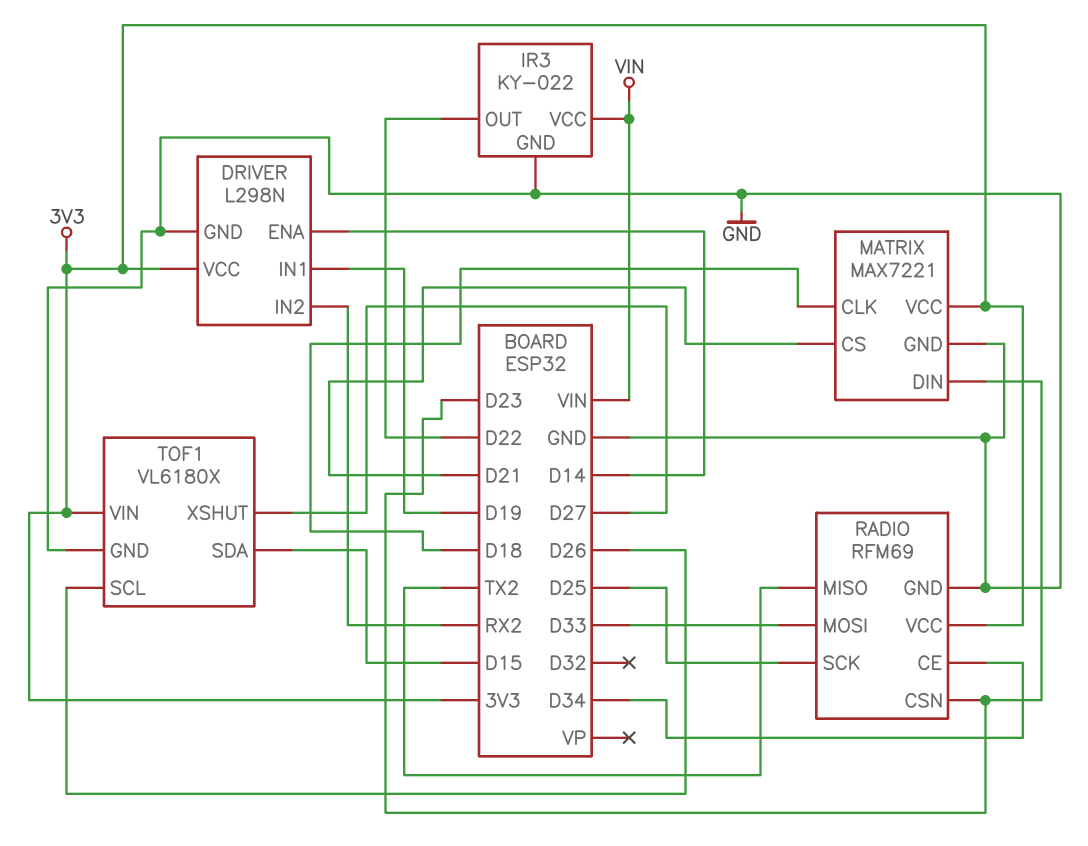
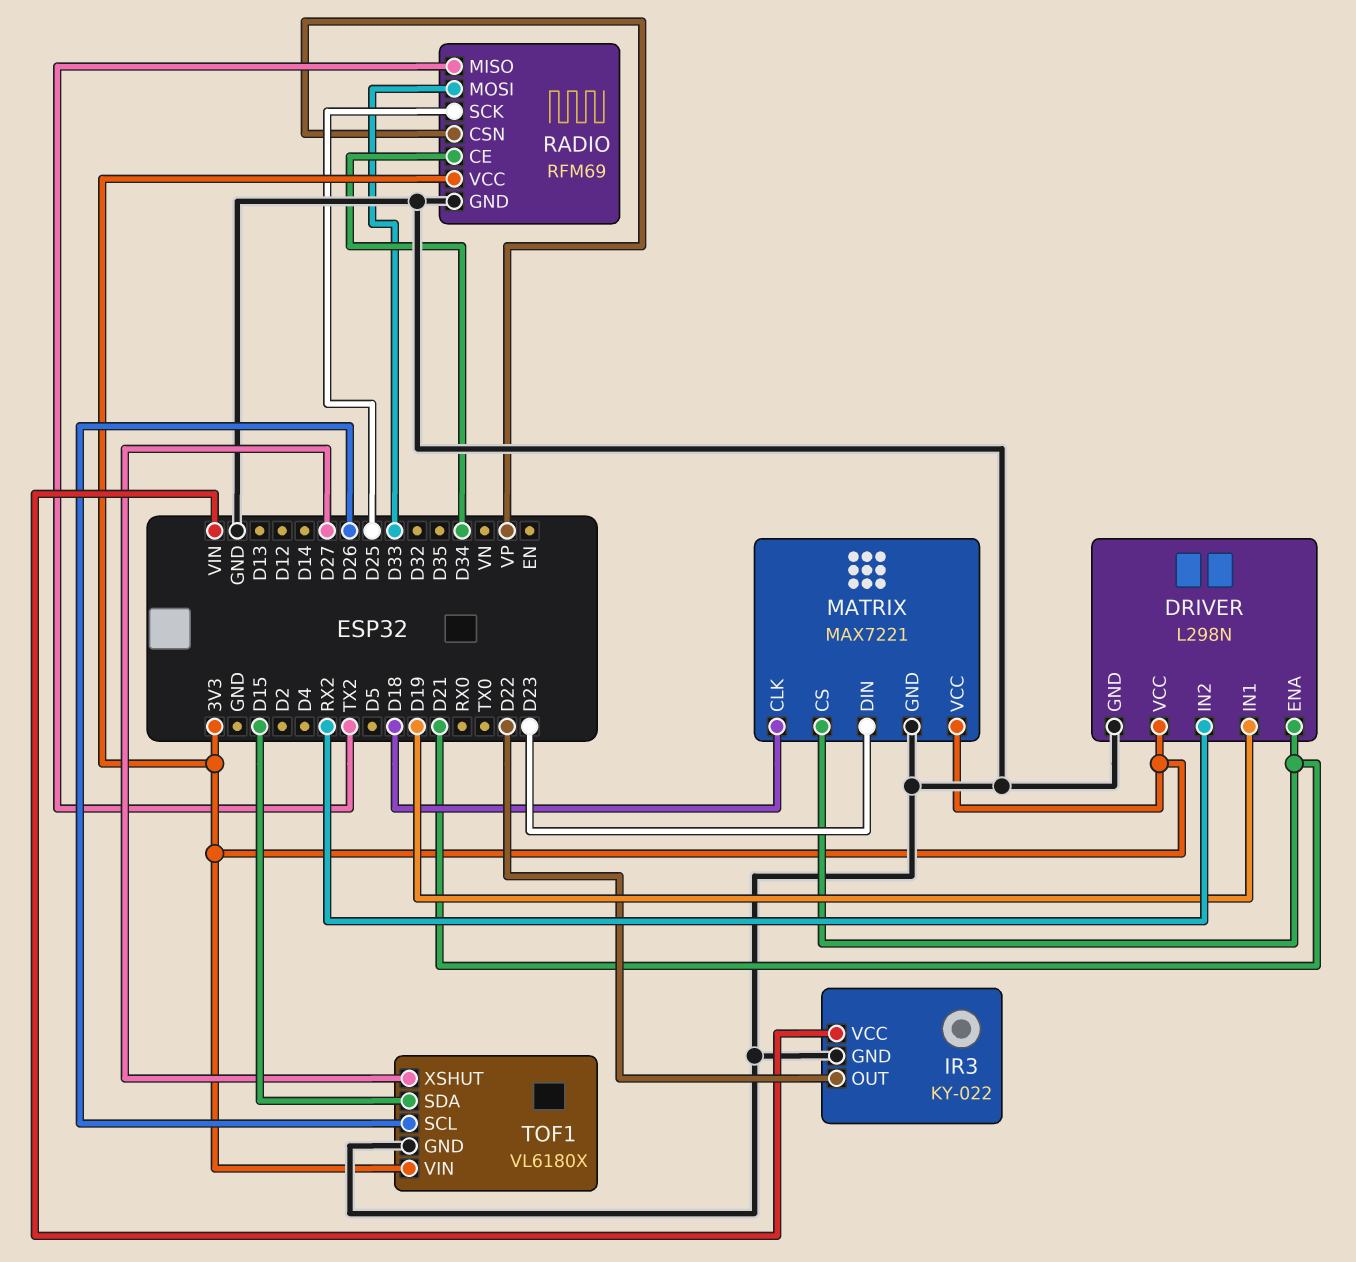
DRIVER pin ENA: D14 -> D21
RADIO pin CSN: D23 -> VP

